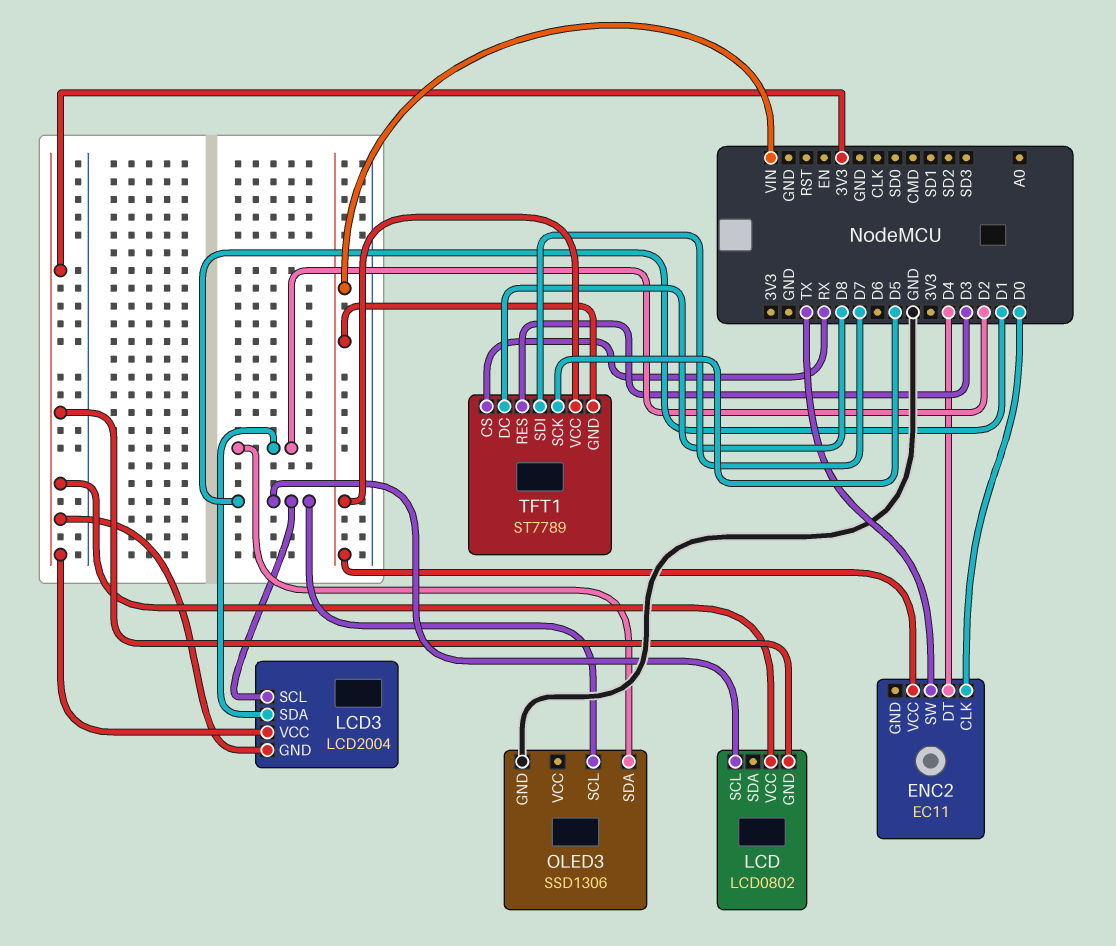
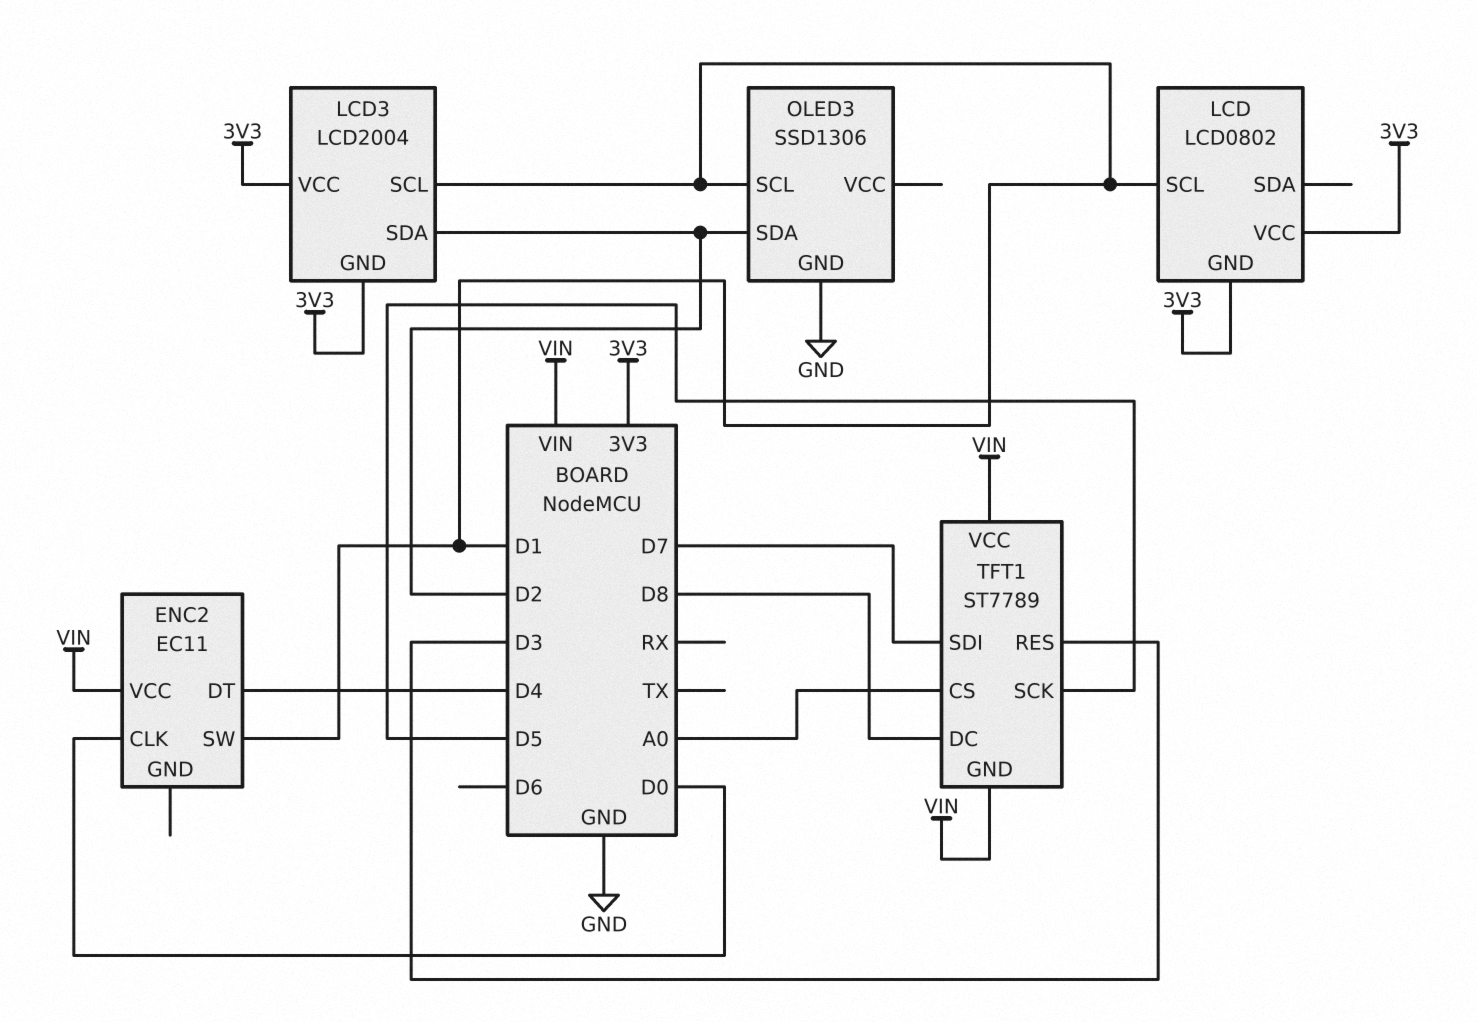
ENC2 pin SW: TX -> D1
TFT1 pin CS: RX -> A0

